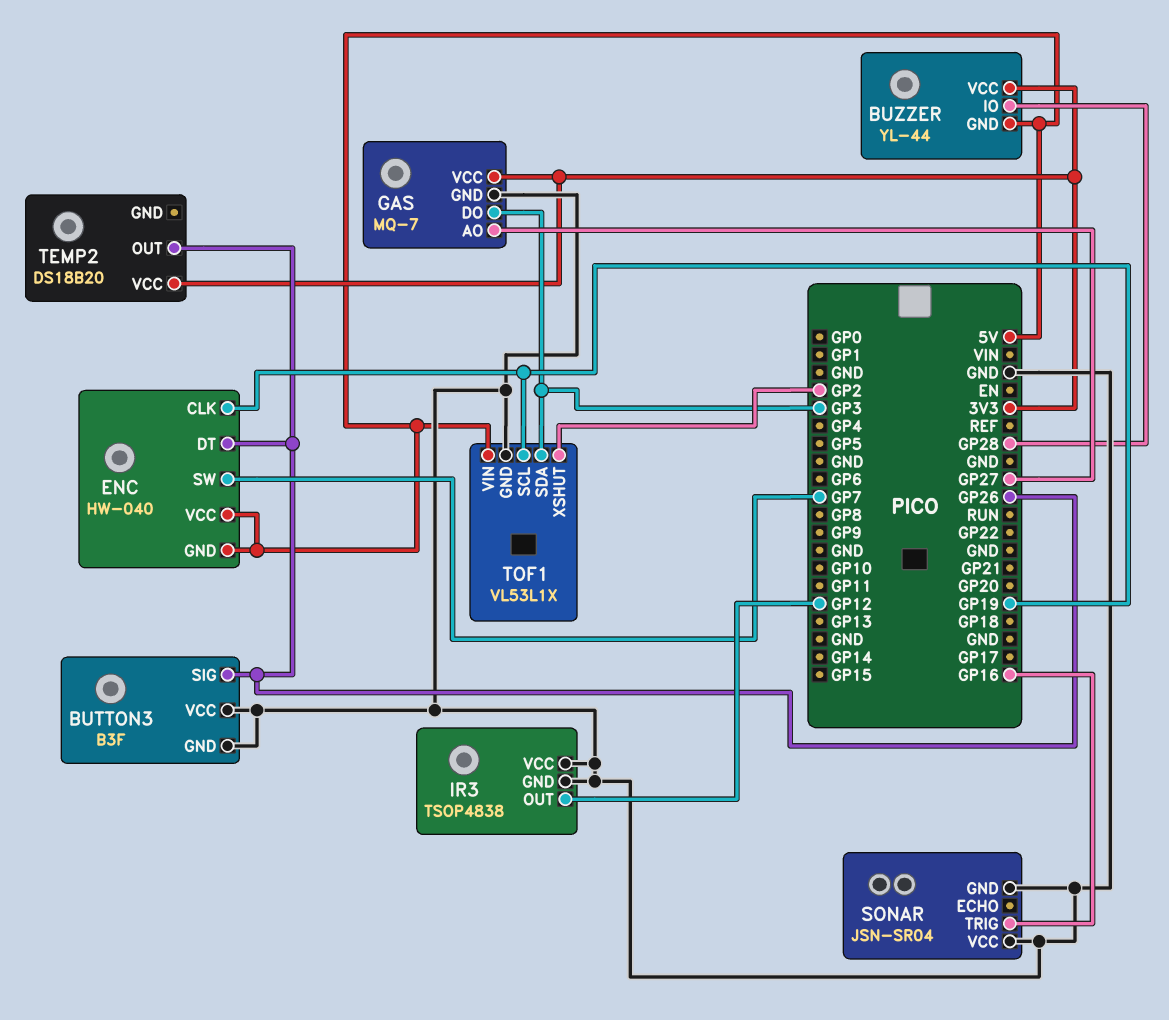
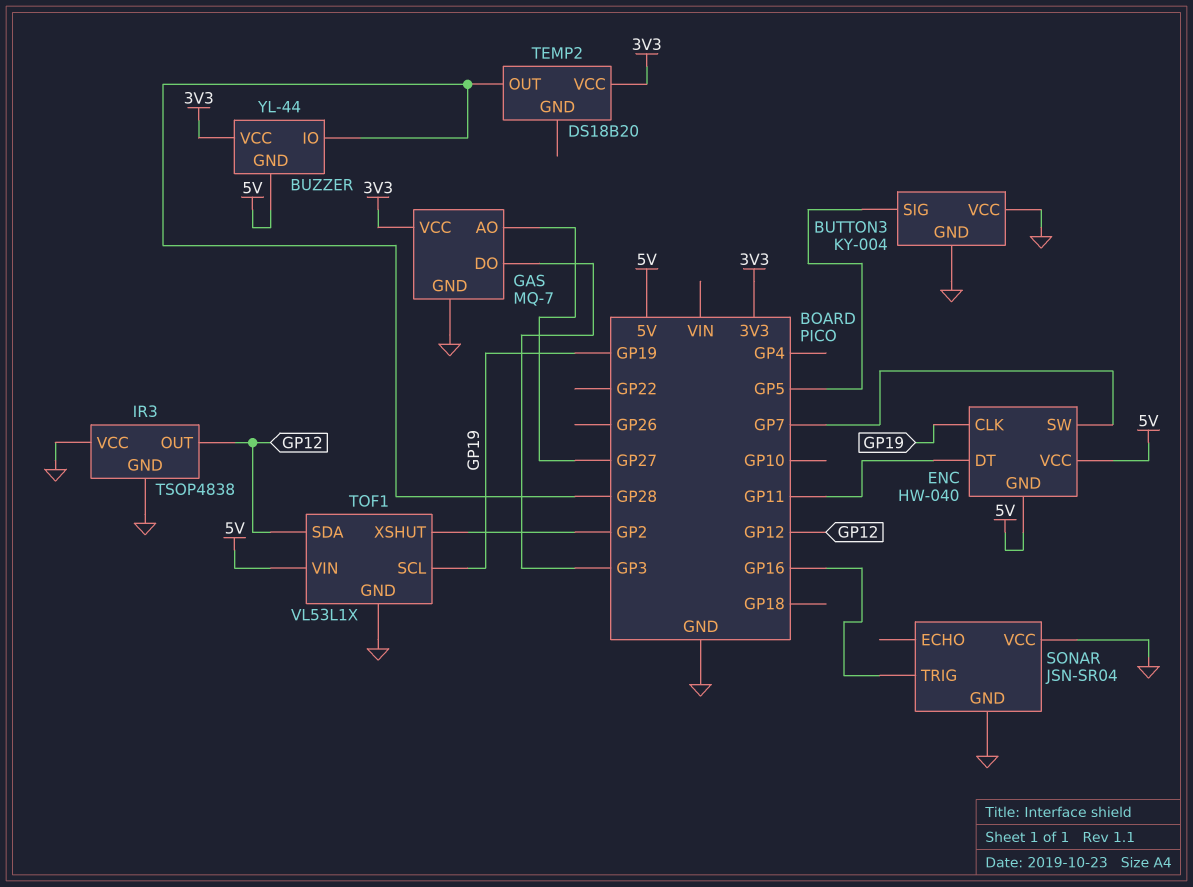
BUTTON3: B3F -> KY-004
BUTTON3 pin SIG: GP26 -> GP5
ENC pin DT: GP26 -> GP11
TEMP2 pin OUT: GP26 -> GP28
TOF1 pin SDA: GP3 -> GP12

